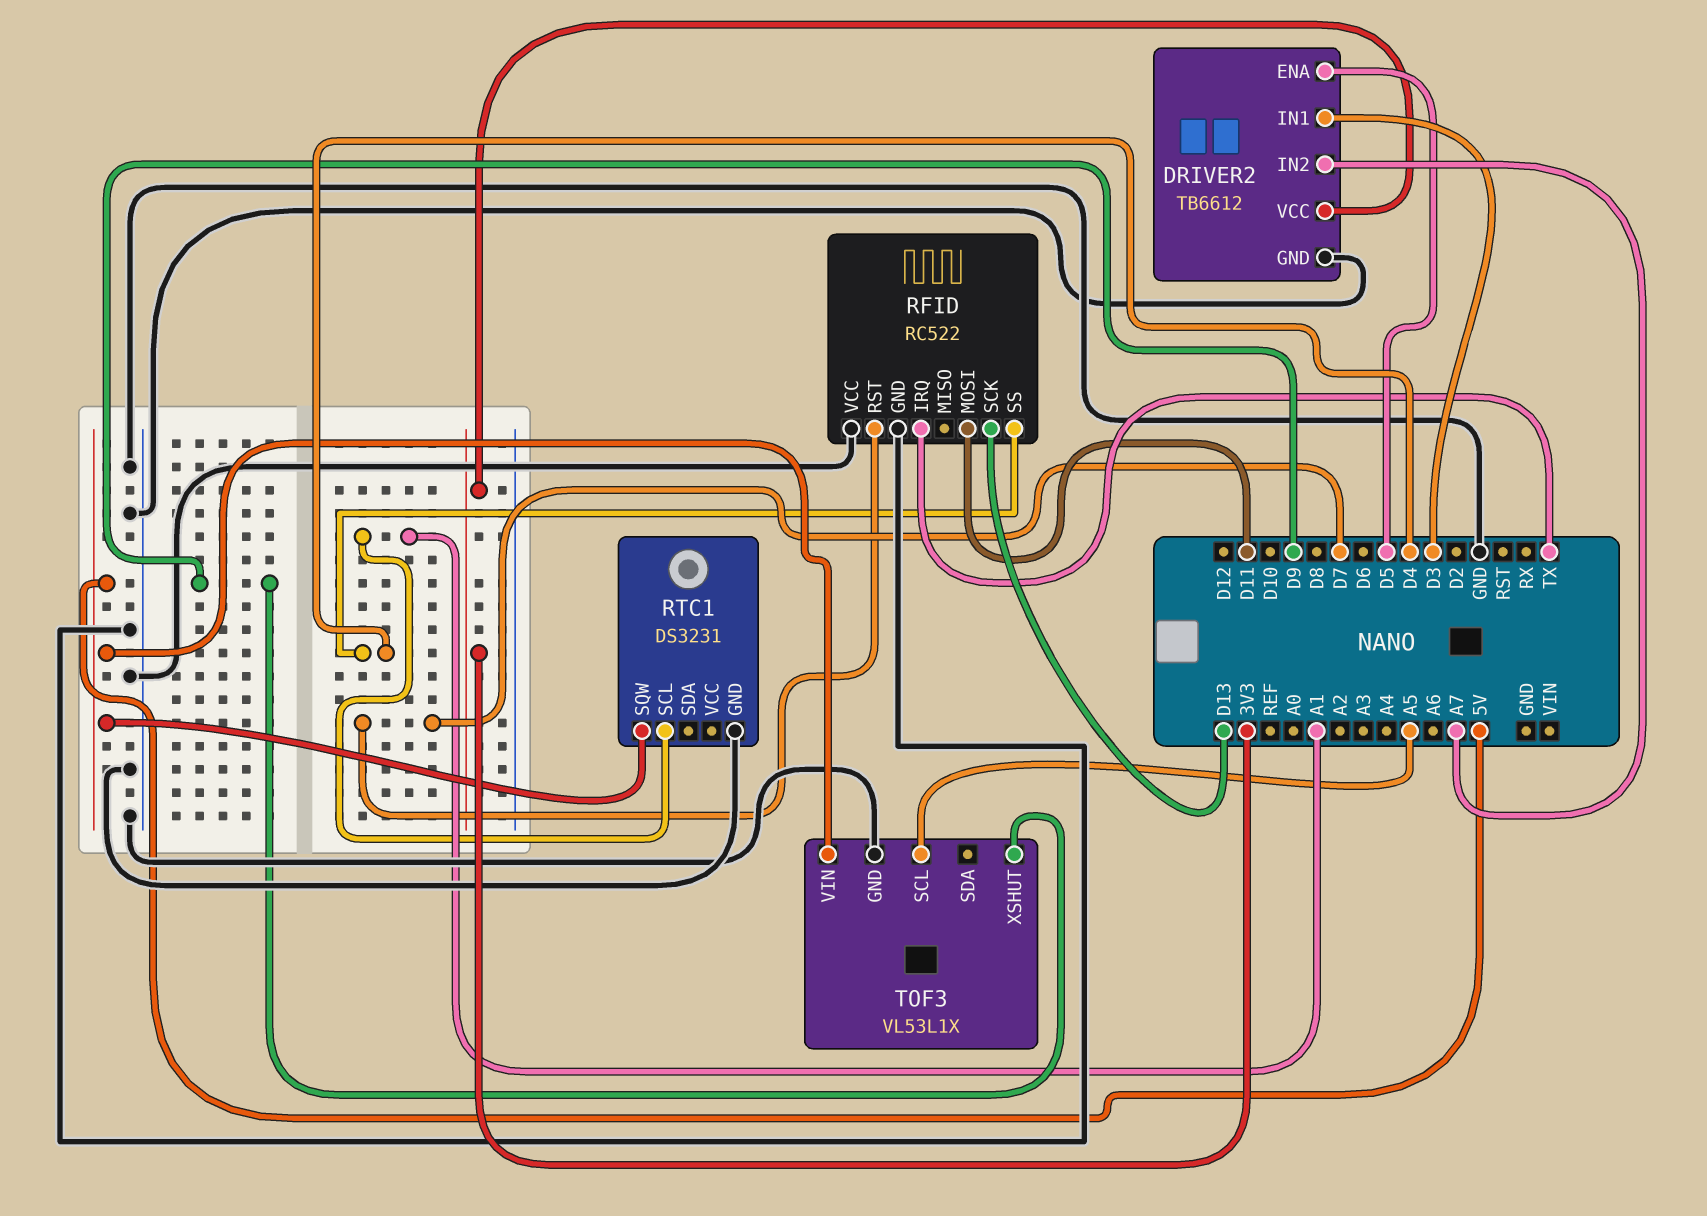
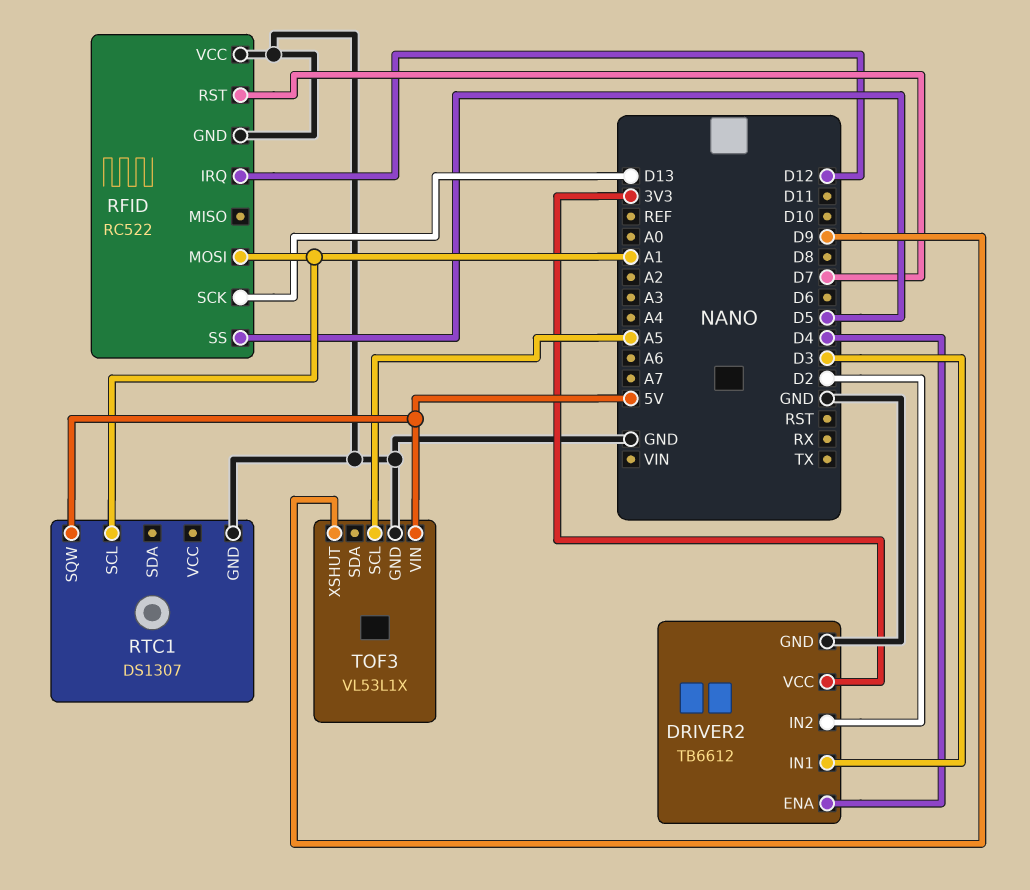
DRIVER2 pin ENA: D5 -> D4
DRIVER2 pin IN2: A7 -> D2
RFID pin IRQ: TX -> D12
RFID pin MOSI: D11 -> A1
RFID pin SS: D4 -> D5
RTC1: DS3231 -> DS1307

